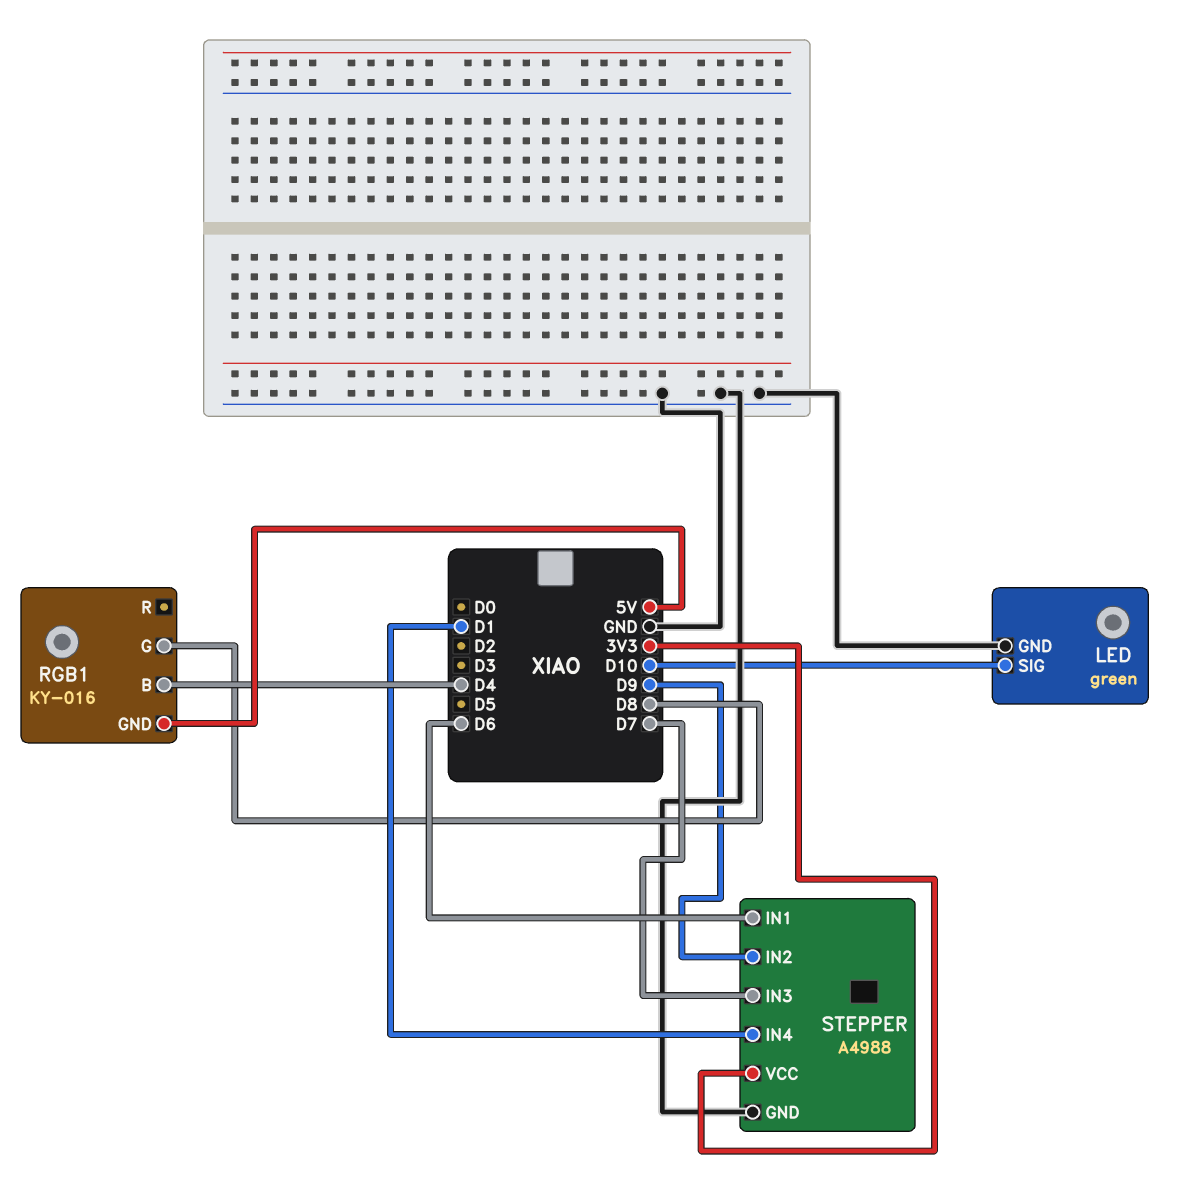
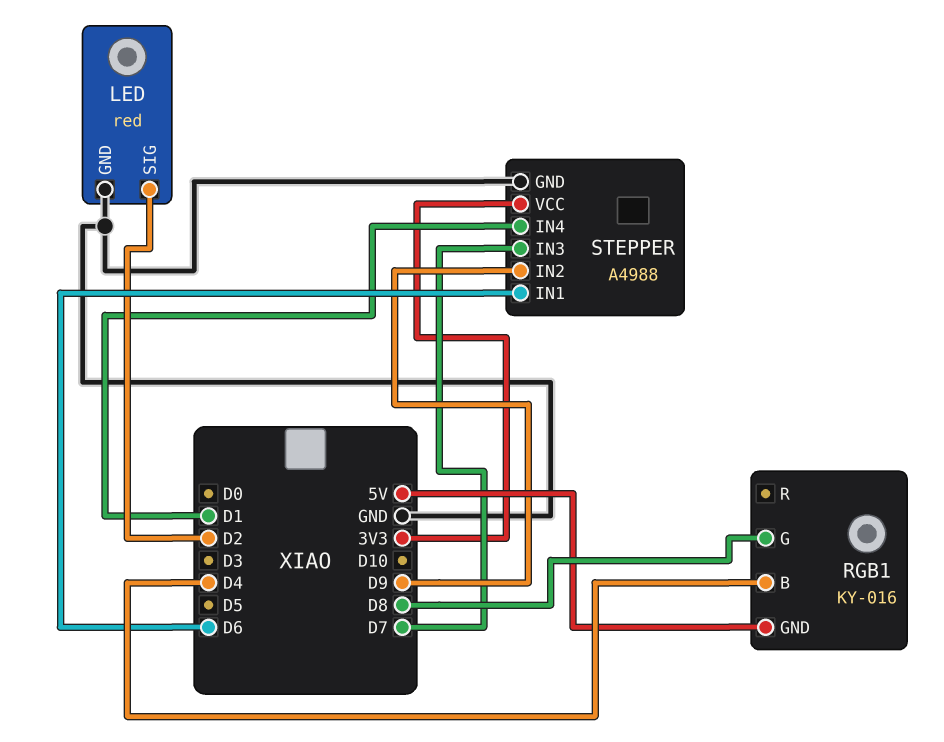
LED: green -> red
LED pin SIG: D10 -> D2

